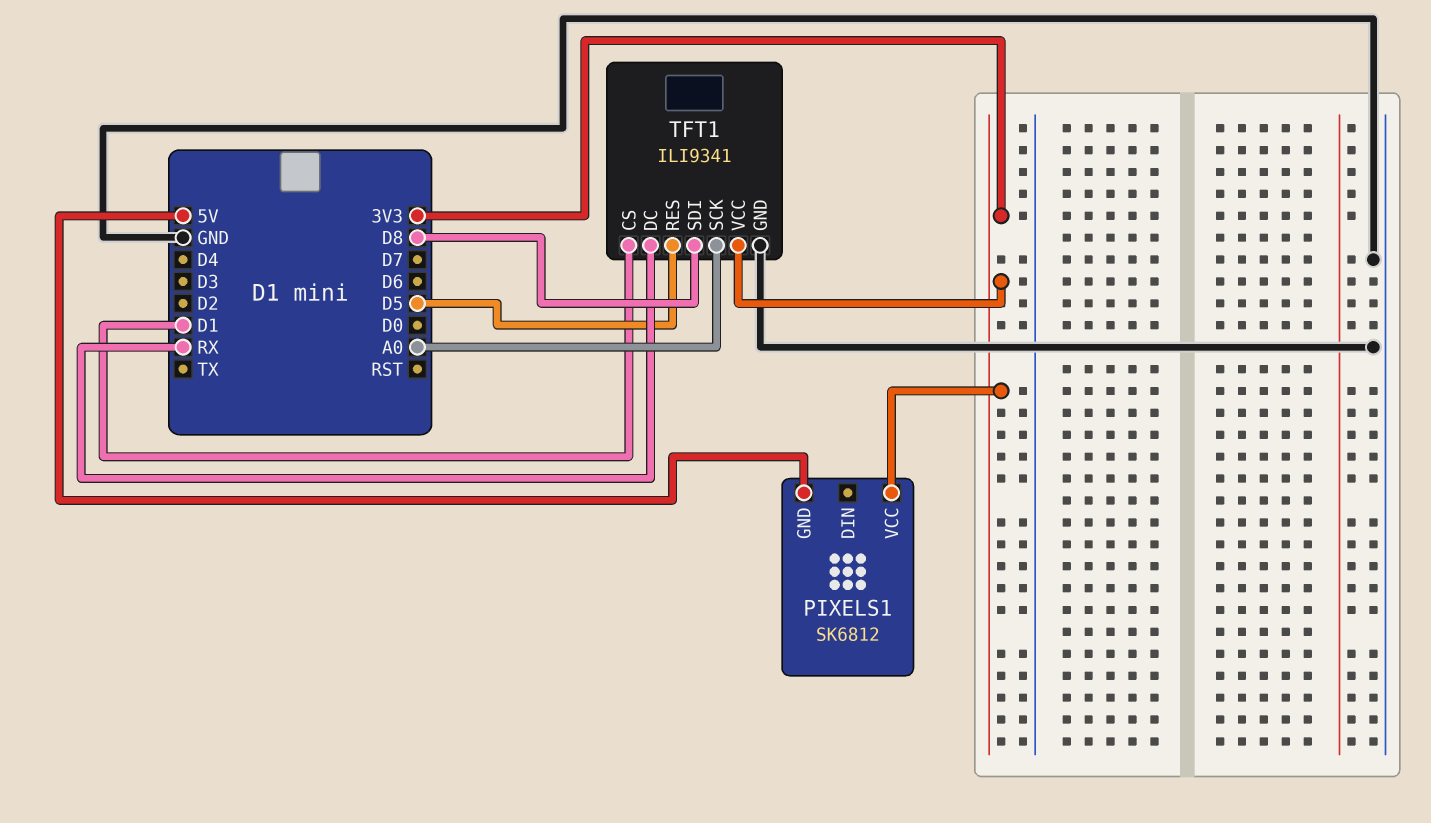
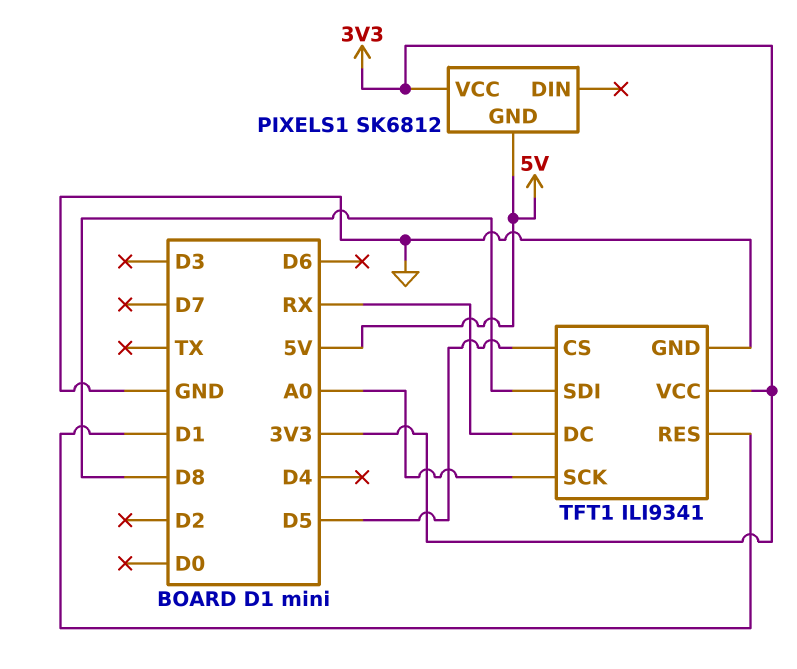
TFT1 pin CS: D1 -> D5
TFT1 pin RES: D5 -> D1

